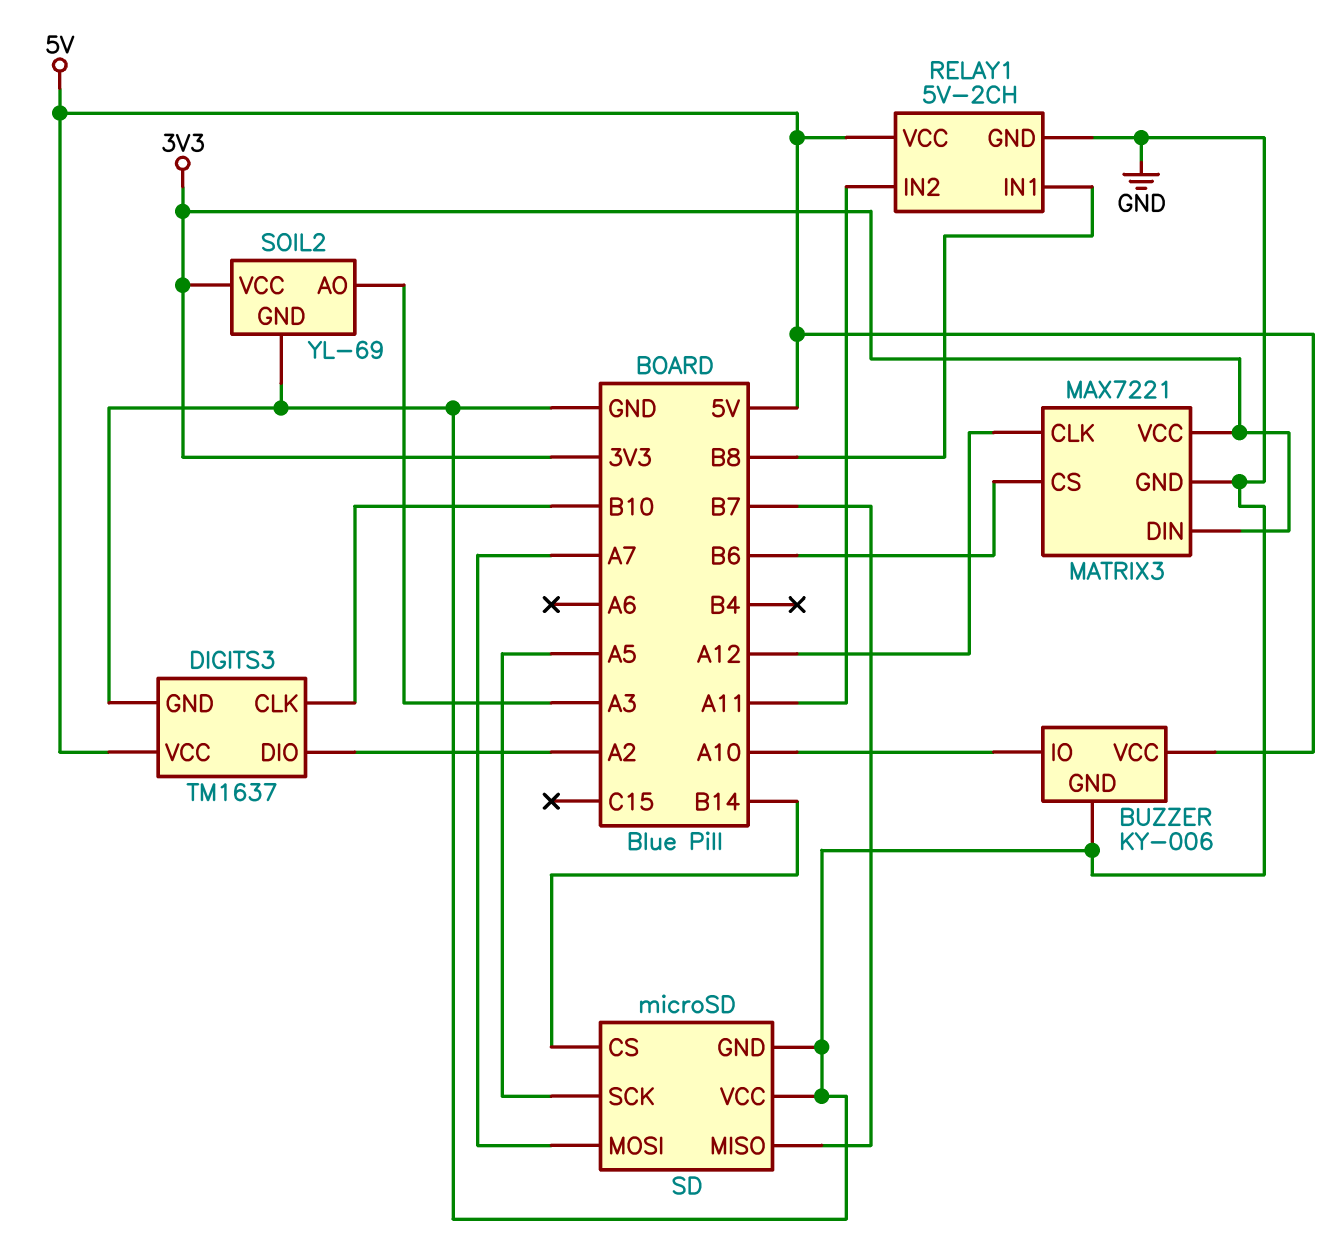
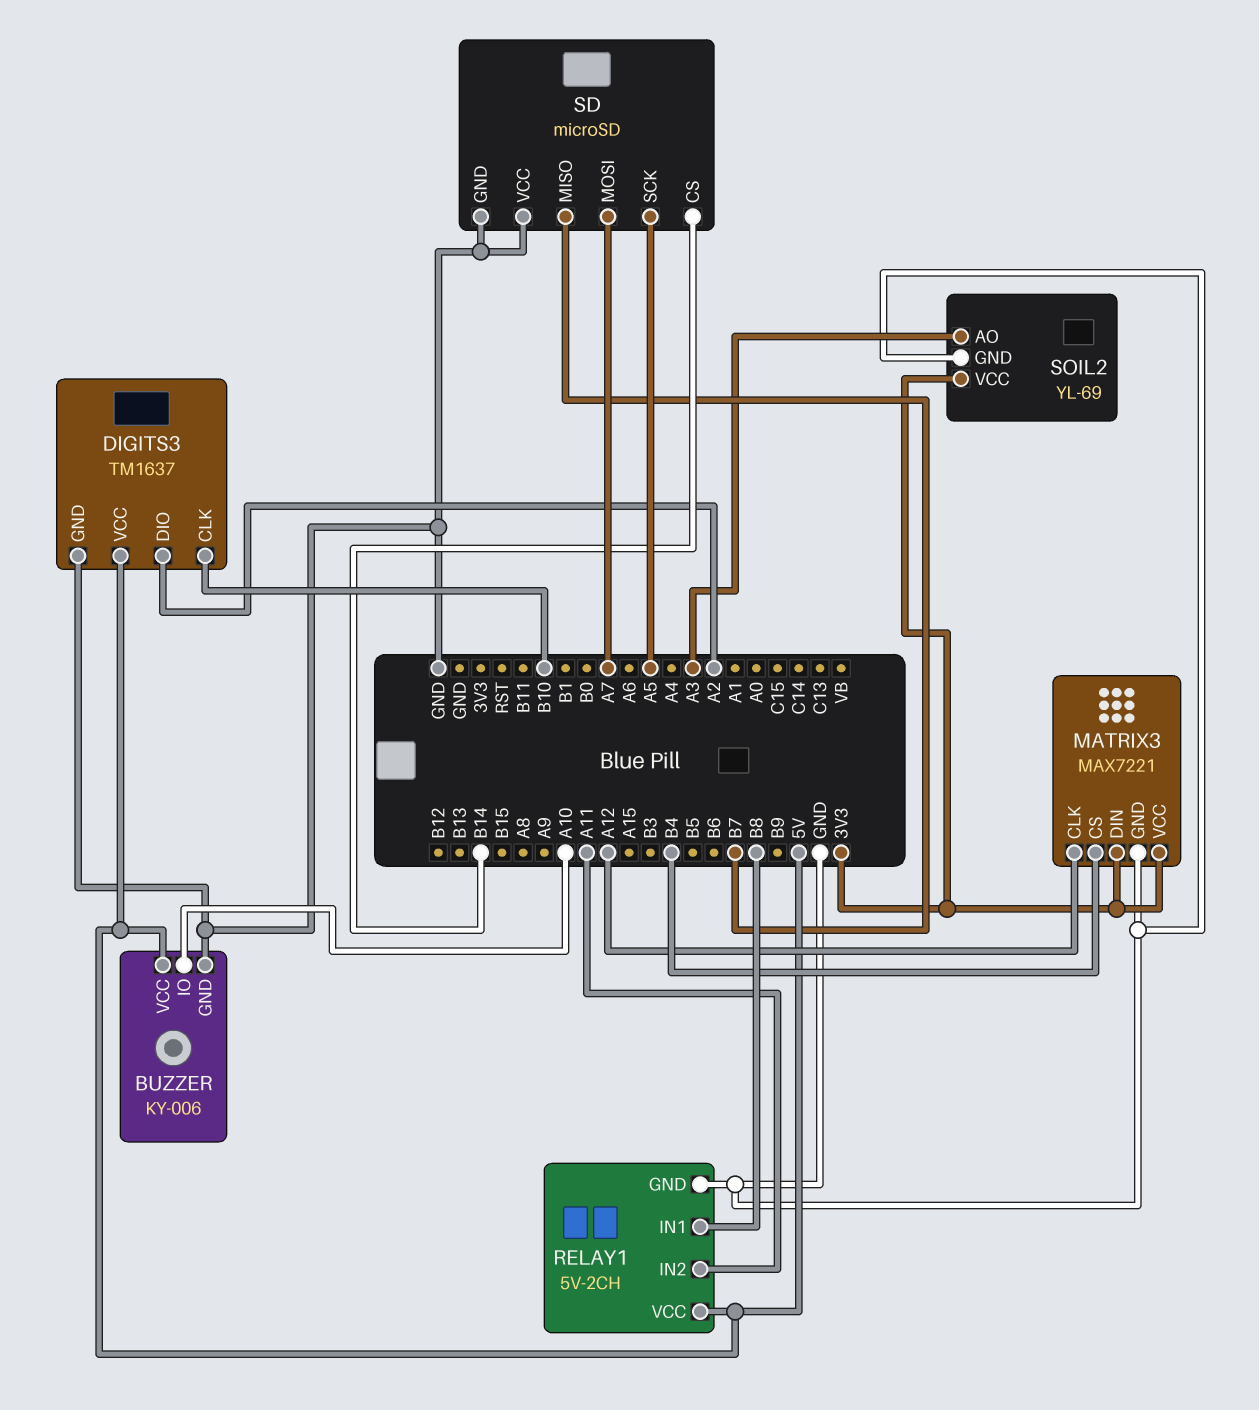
MATRIX3 pin CS: B6 -> B4

